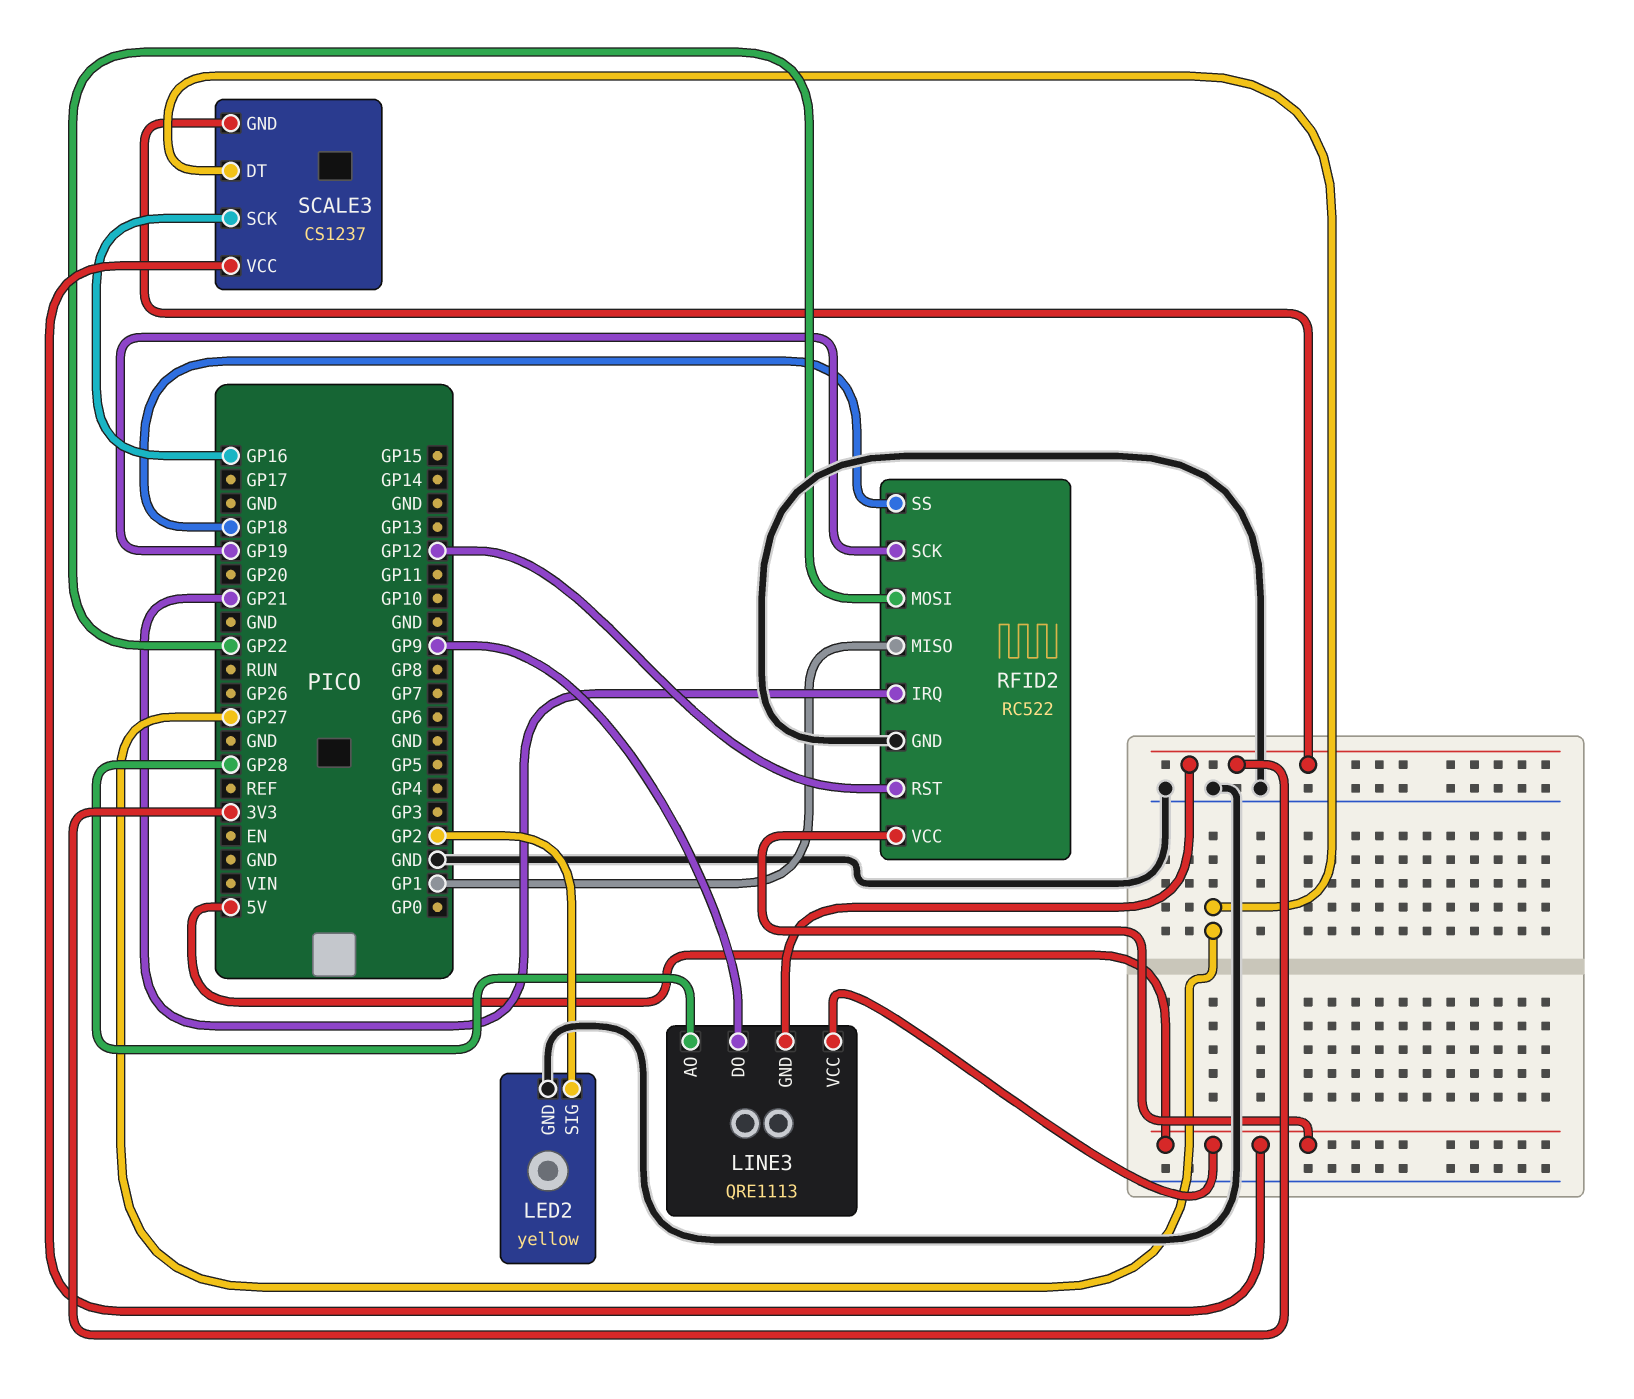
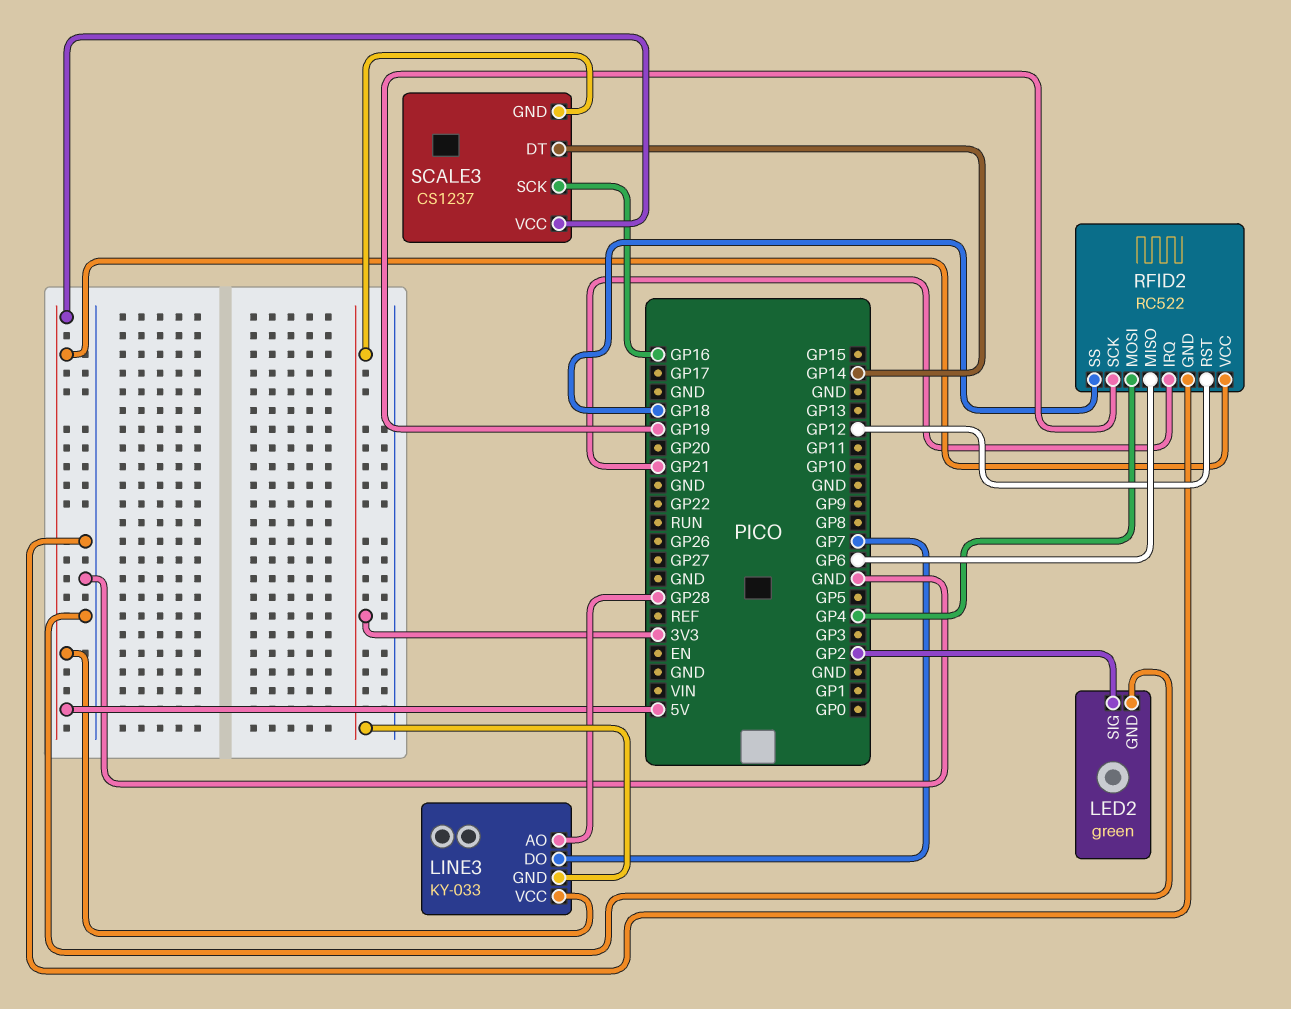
LED2: yellow -> green
LINE3: QRE1113 -> KY-033
LINE3 pin DO: GP9 -> GP7
RFID2 pin MISO: GP1 -> GP6
RFID2 pin MOSI: GP22 -> GP4
SCALE3 pin DT: GP27 -> GP14

